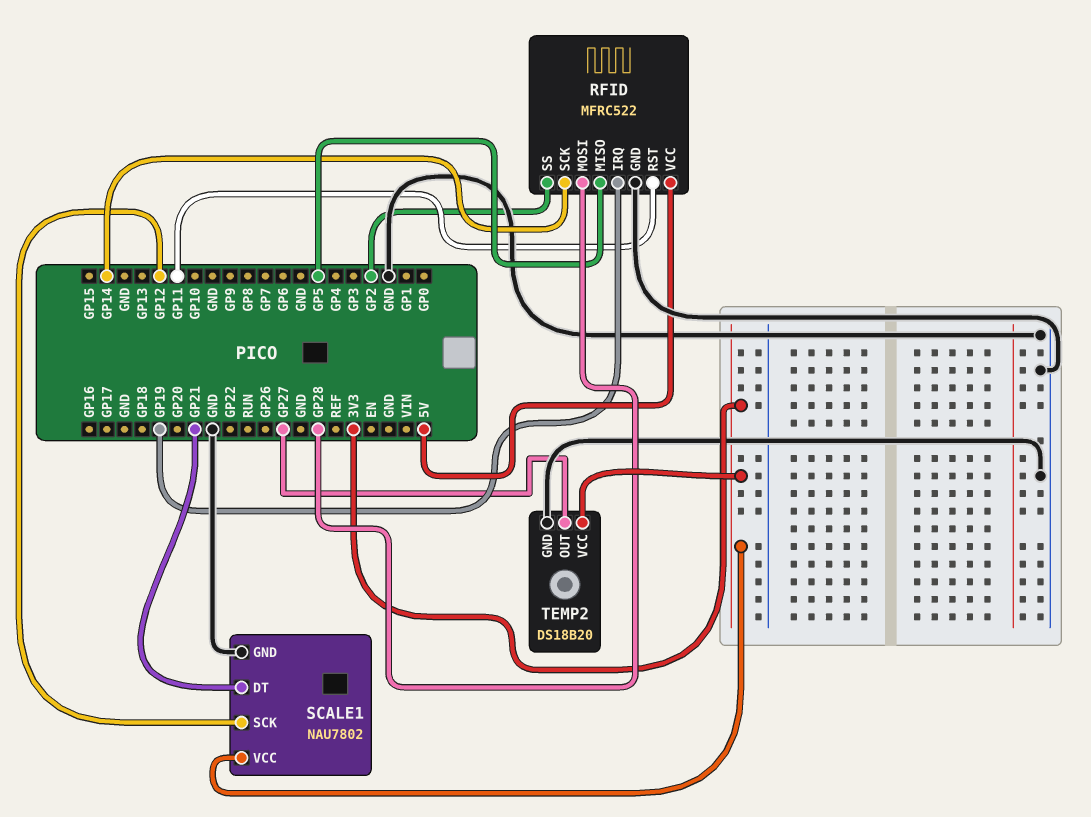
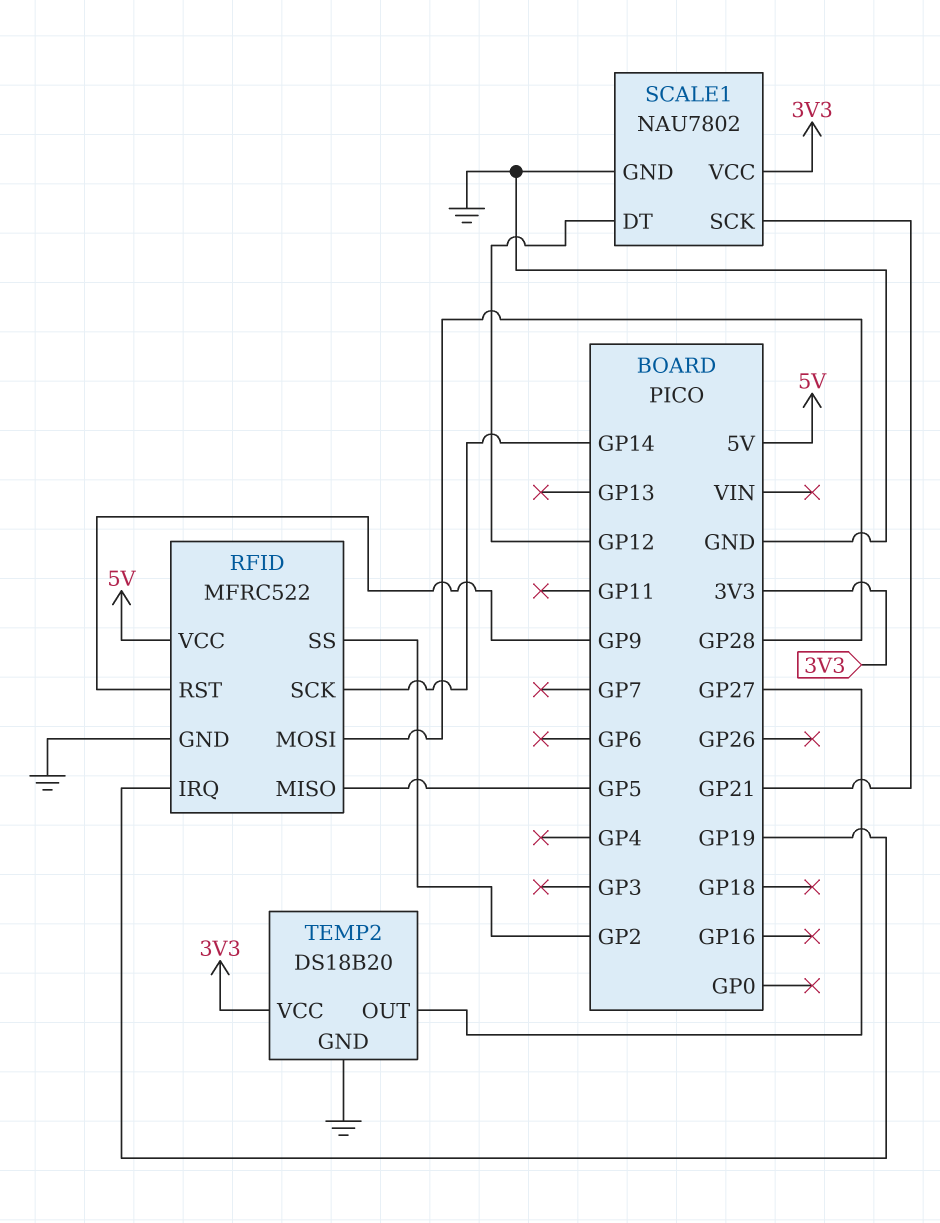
RFID pin RST: GP11 -> GP9
SCALE1 pin DT: GP21 -> GP12
SCALE1 pin SCK: GP12 -> GP21

